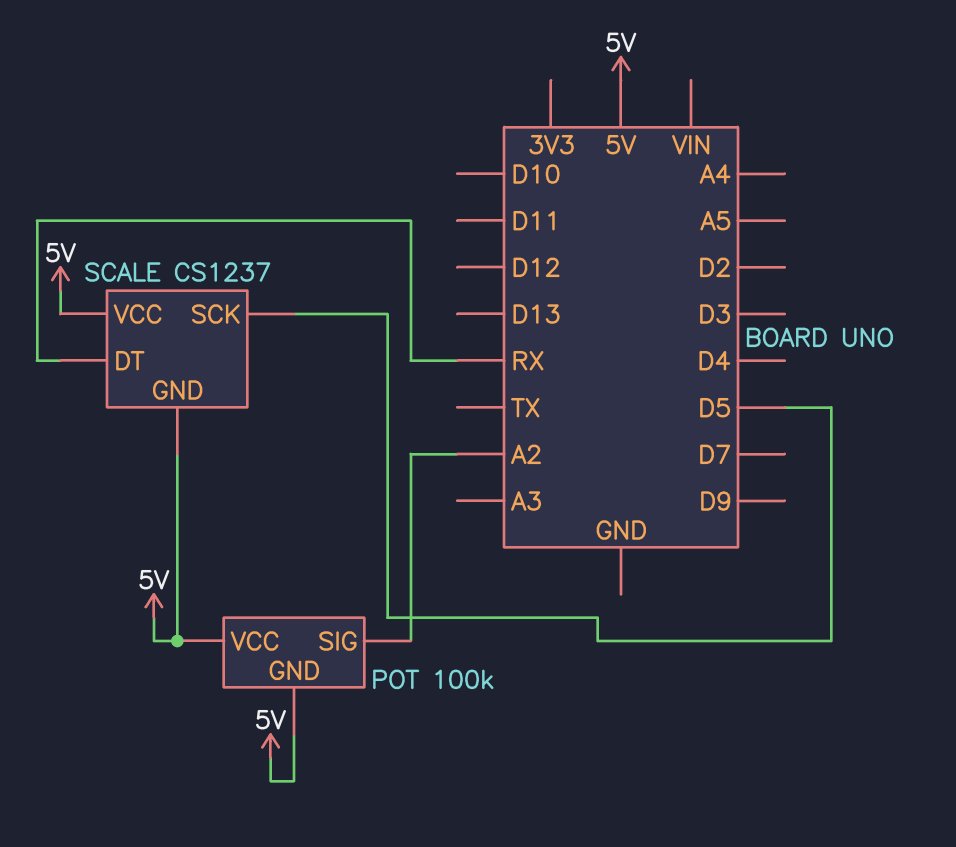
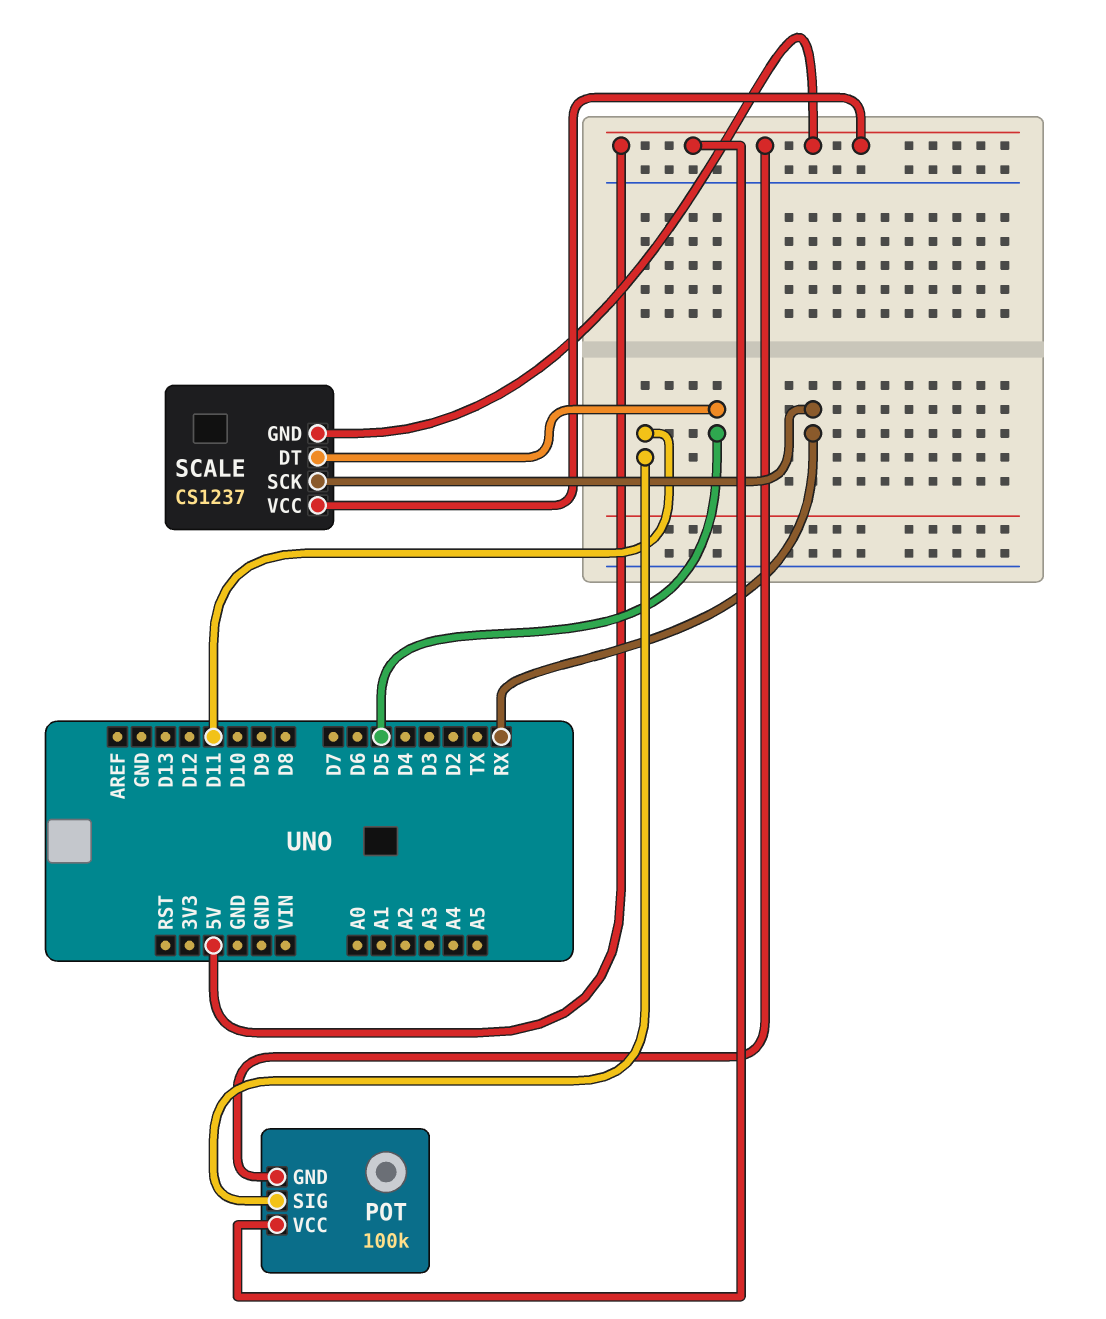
POT pin SIG: A2 -> D11
SCALE pin DT: RX -> D5
SCALE pin SCK: D5 -> RX

